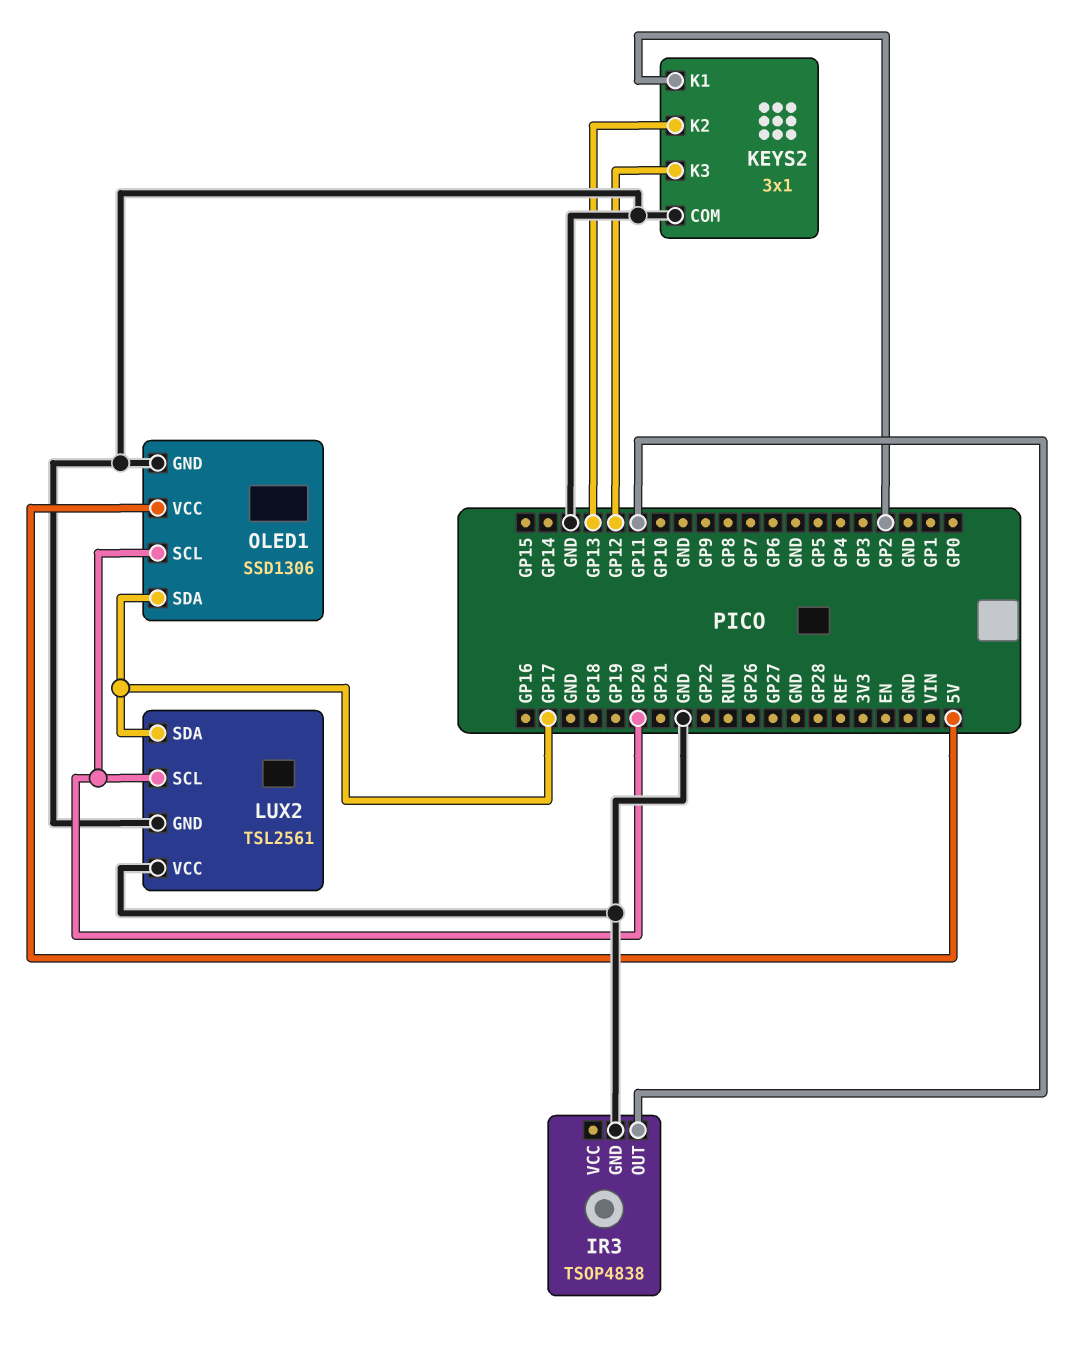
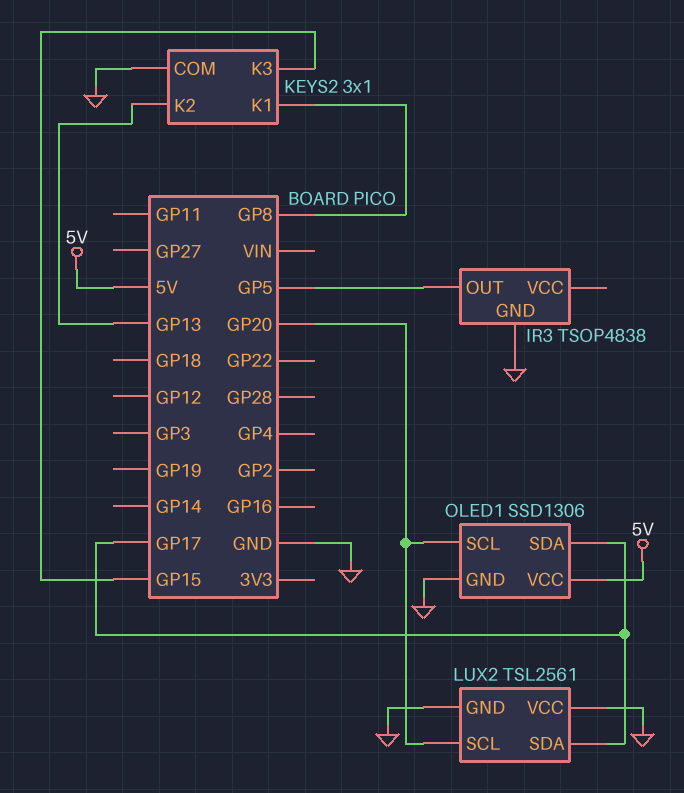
IR3 pin OUT: GP11 -> GP5
KEYS2 pin K1: GP2 -> GP8
KEYS2 pin K3: GP12 -> GP15

